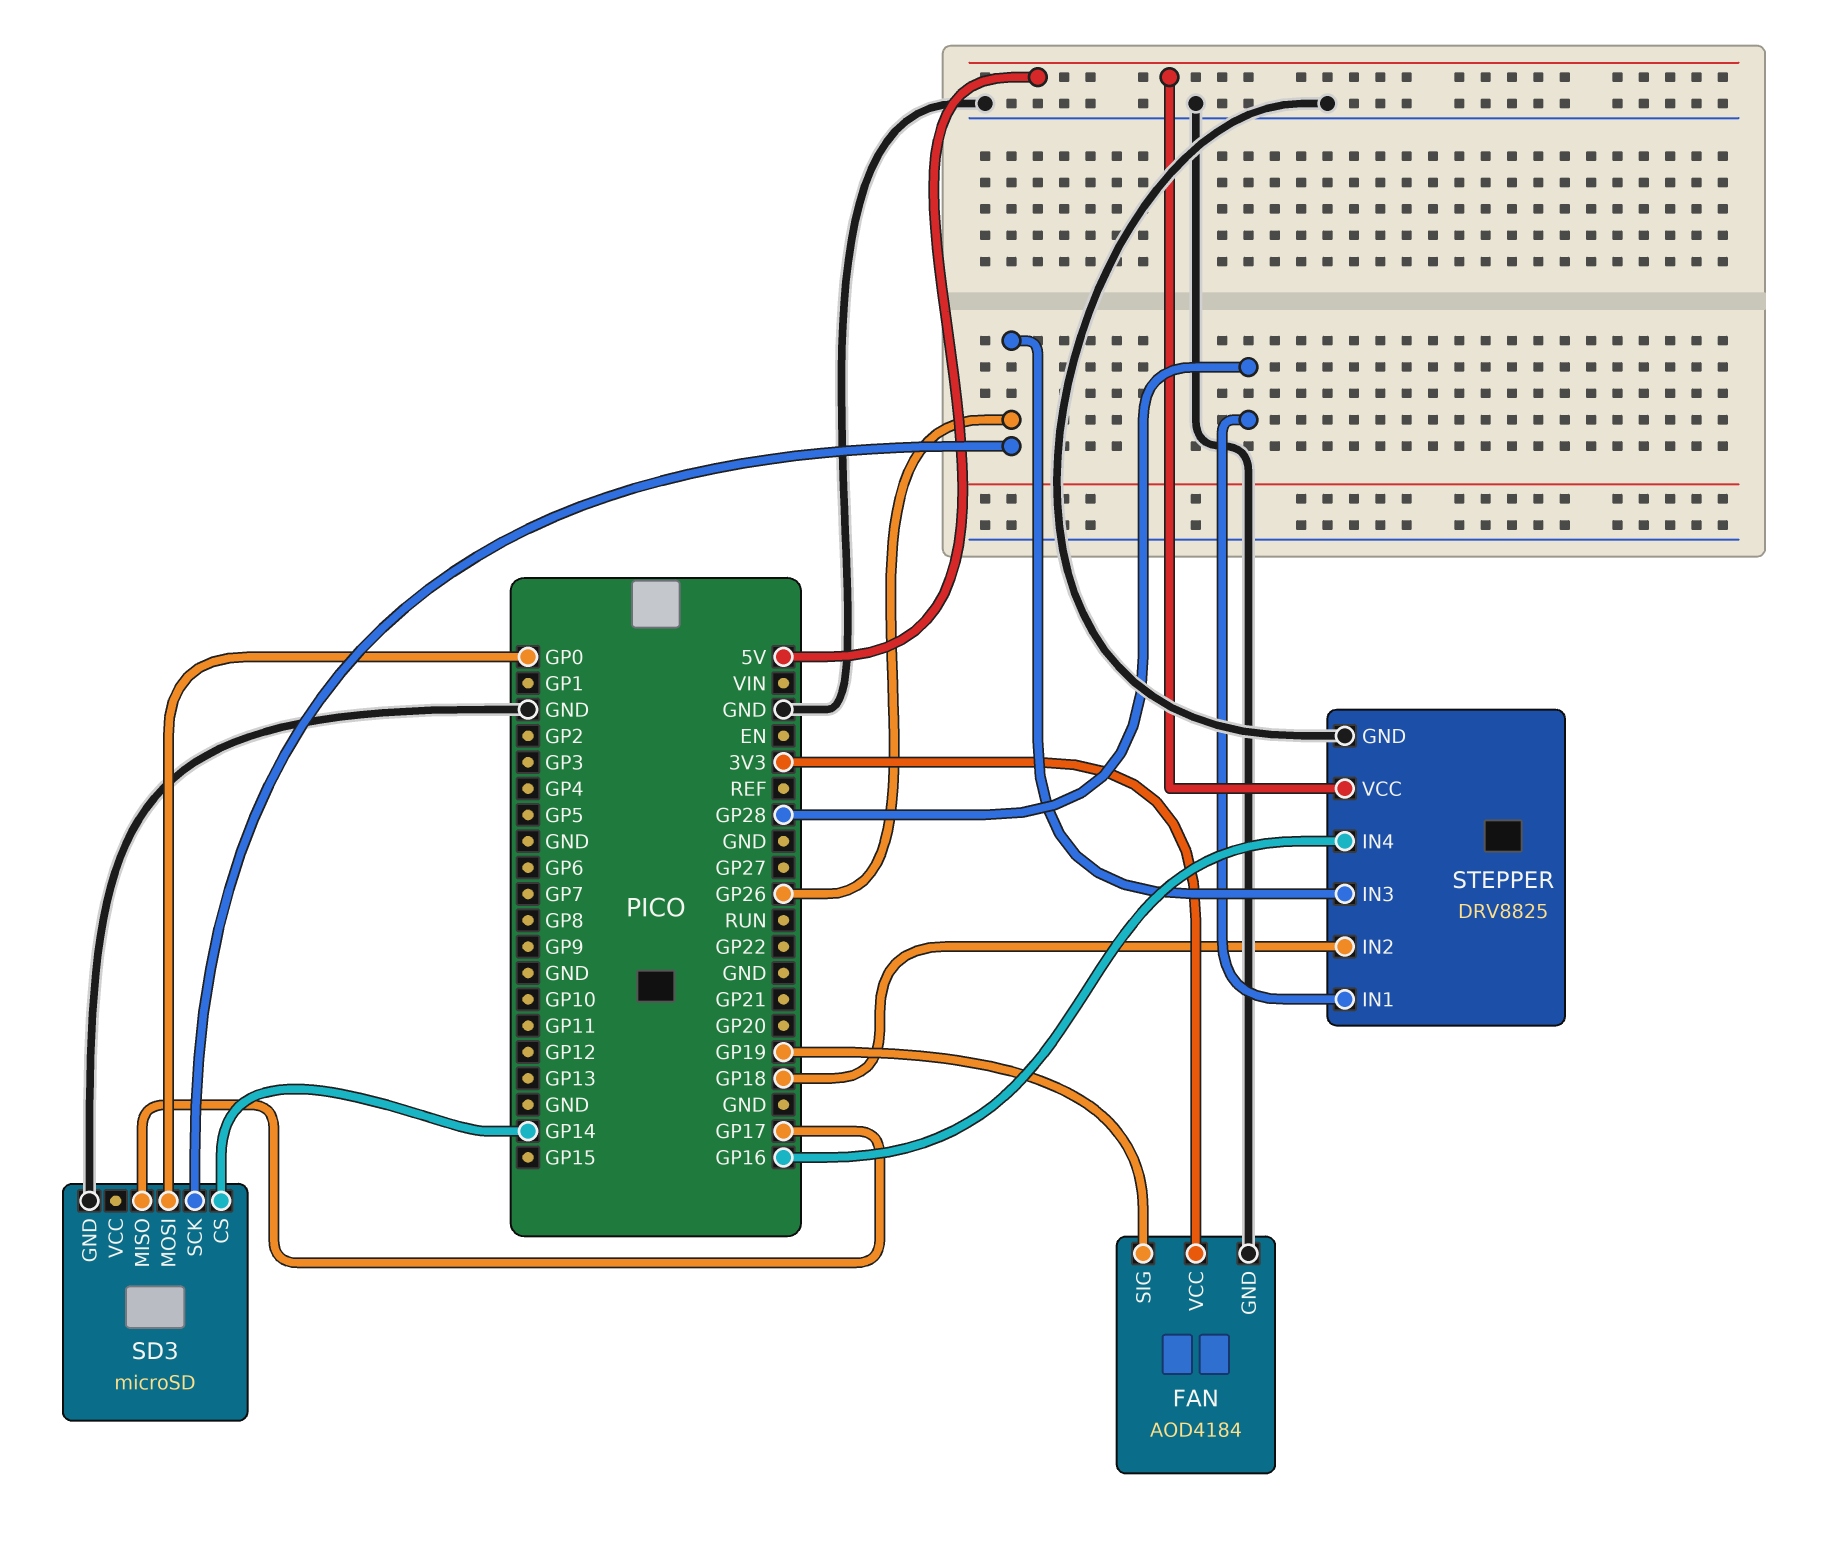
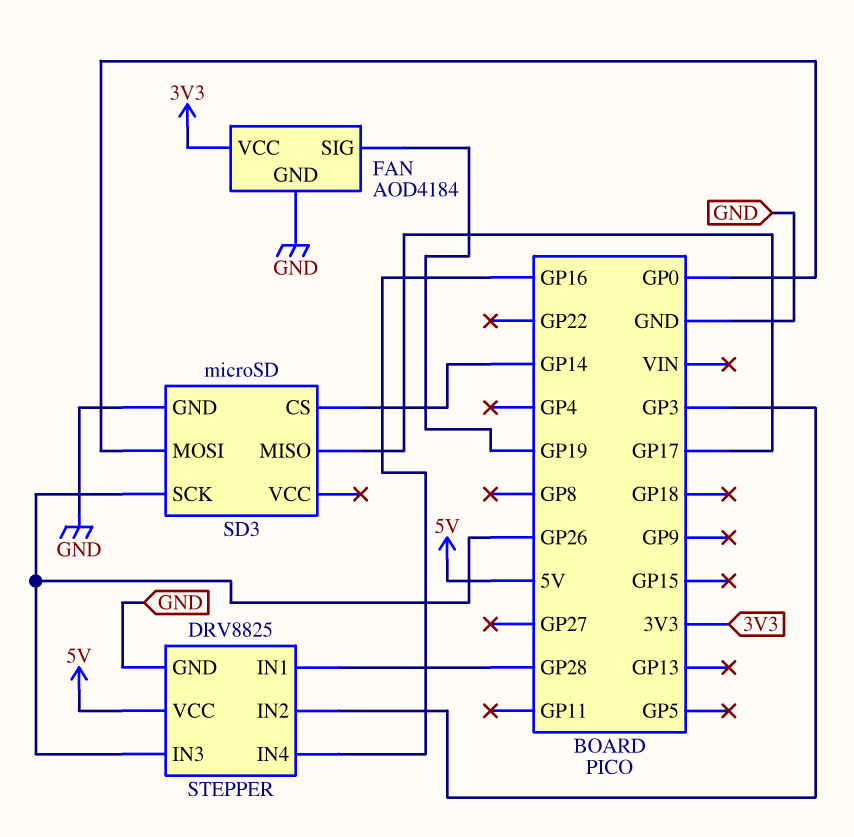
STEPPER pin IN2: GP18 -> GP3

